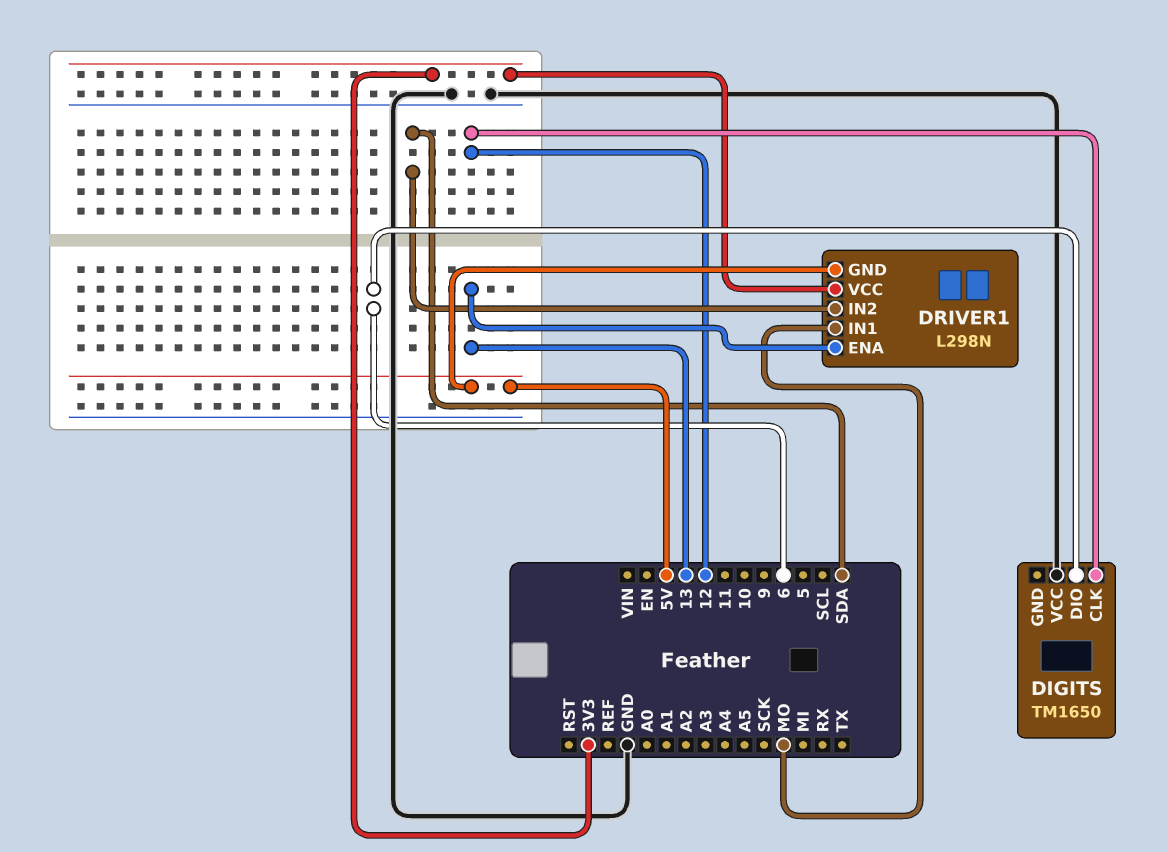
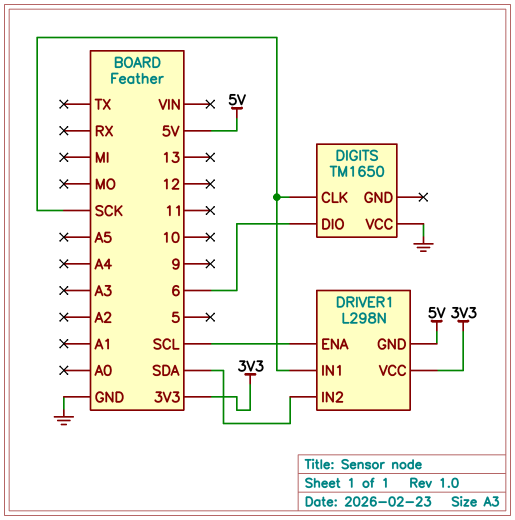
DIGITS pin CLK: 12 -> SCK
DRIVER1 pin ENA: 13 -> SCL
DRIVER1 pin IN1: MO -> SCK

